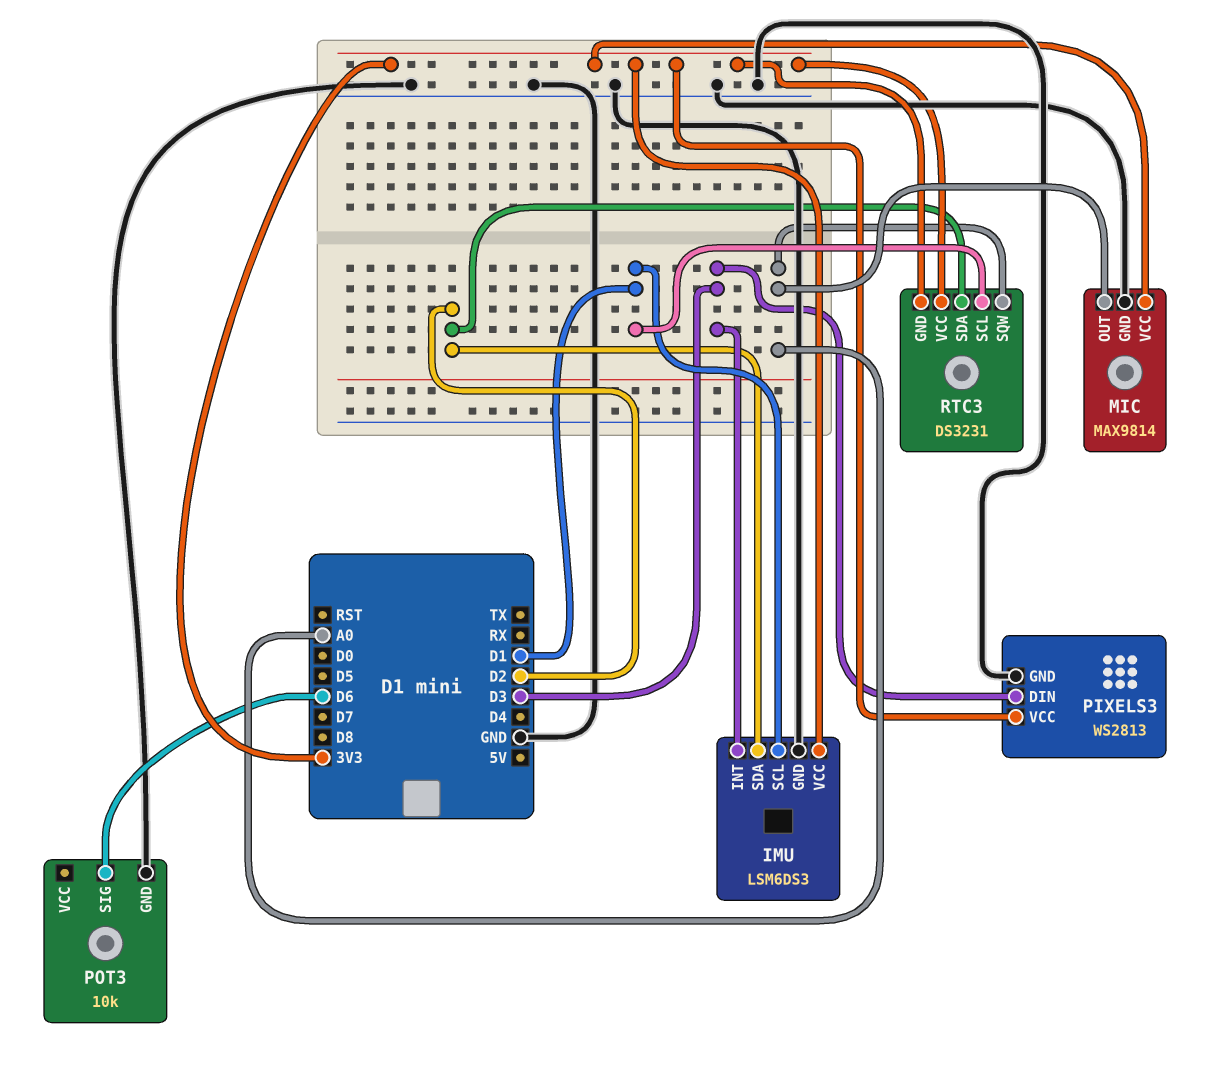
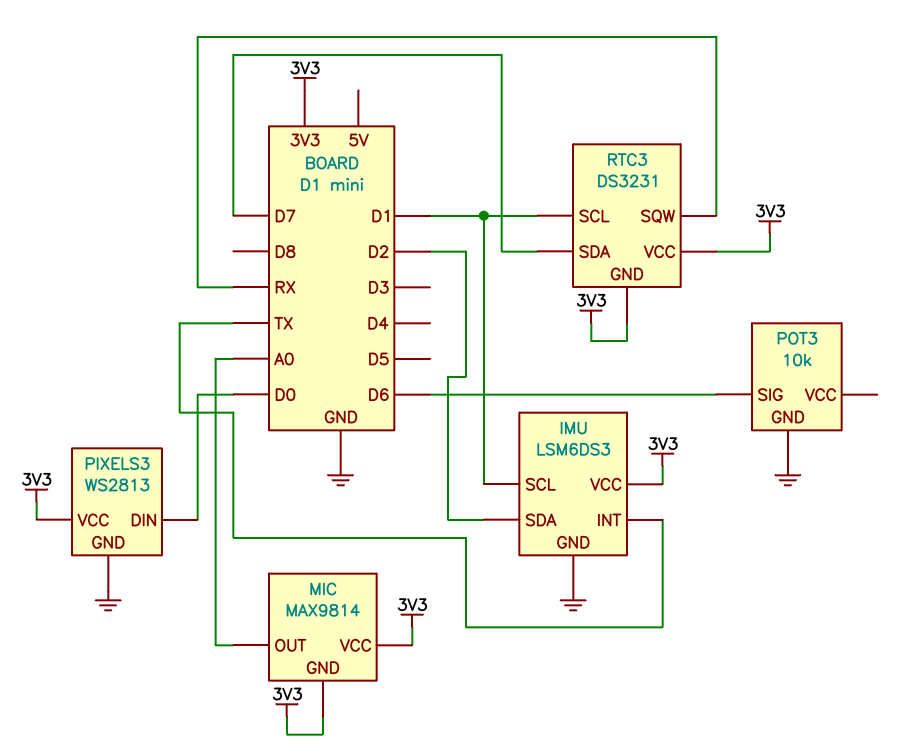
IMU pin INT: D3 -> TX
MIC pin GND: GND -> 3V3
PIXELS3 pin DIN: D3 -> D0
RTC3 pin SDA: D2 -> D7
RTC3 pin SQW: A0 -> RX

